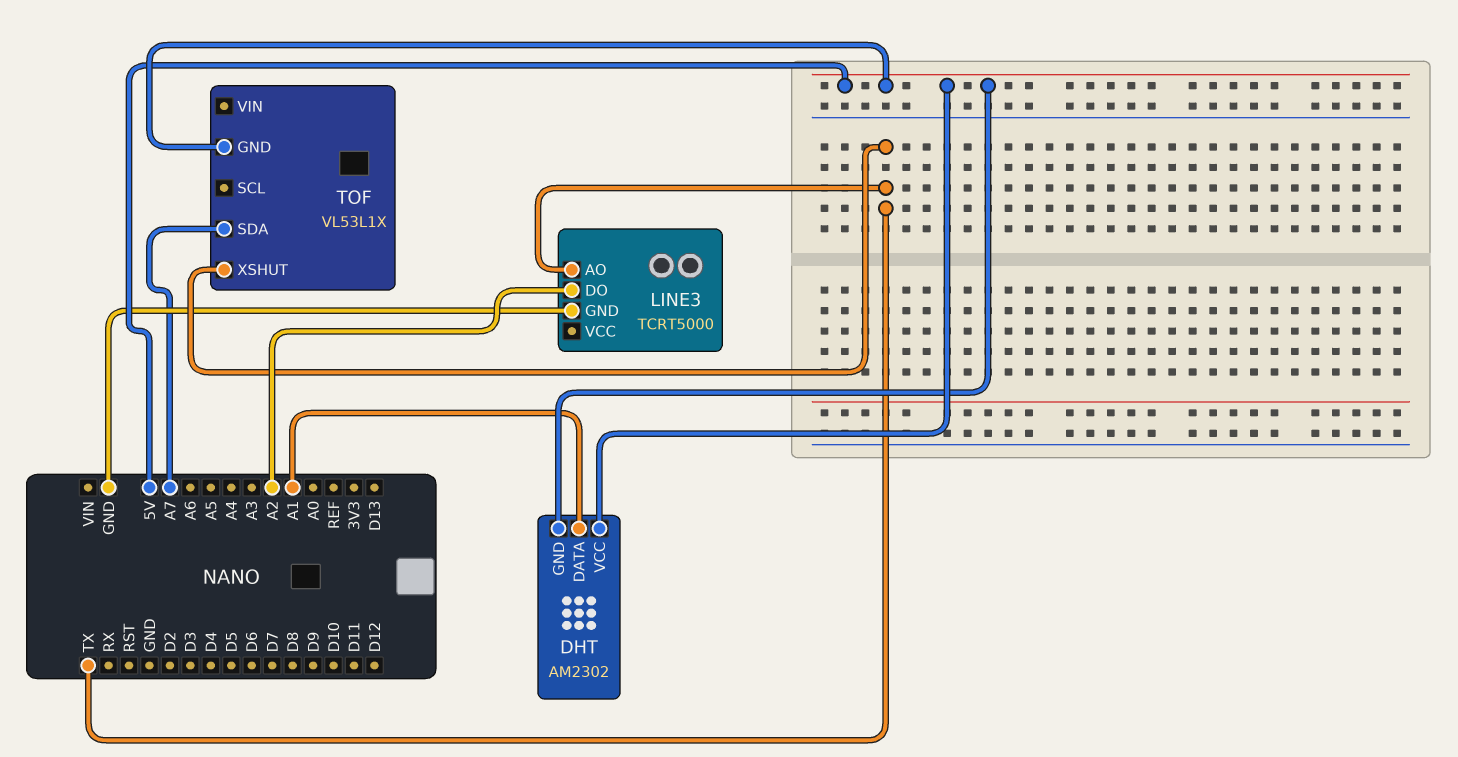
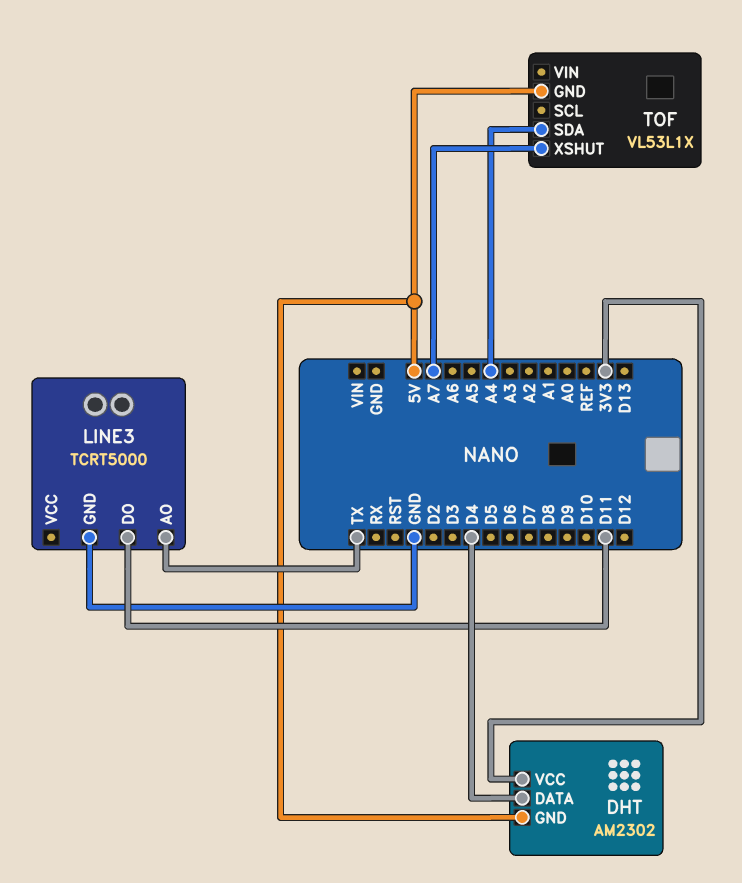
DHT pin DATA: A1 -> D4
DHT pin VCC: 5V -> 3V3
LINE3 pin DO: A2 -> D11
TOF pin SDA: A7 -> A4
TOF pin XSHUT: TX -> A7

